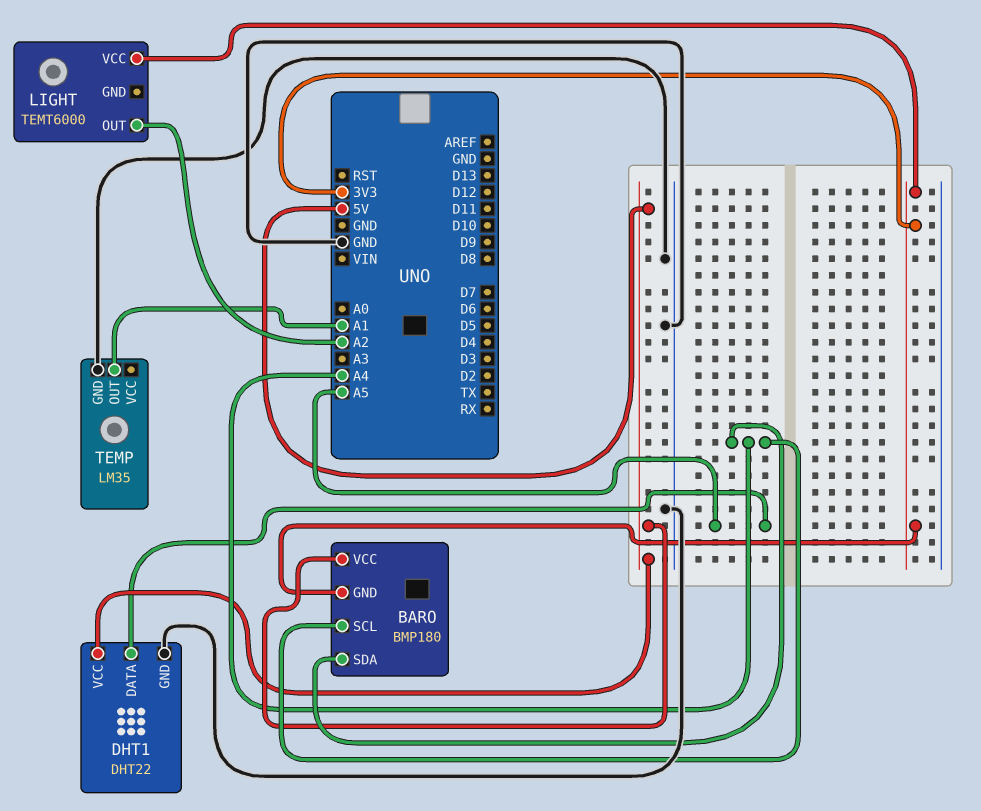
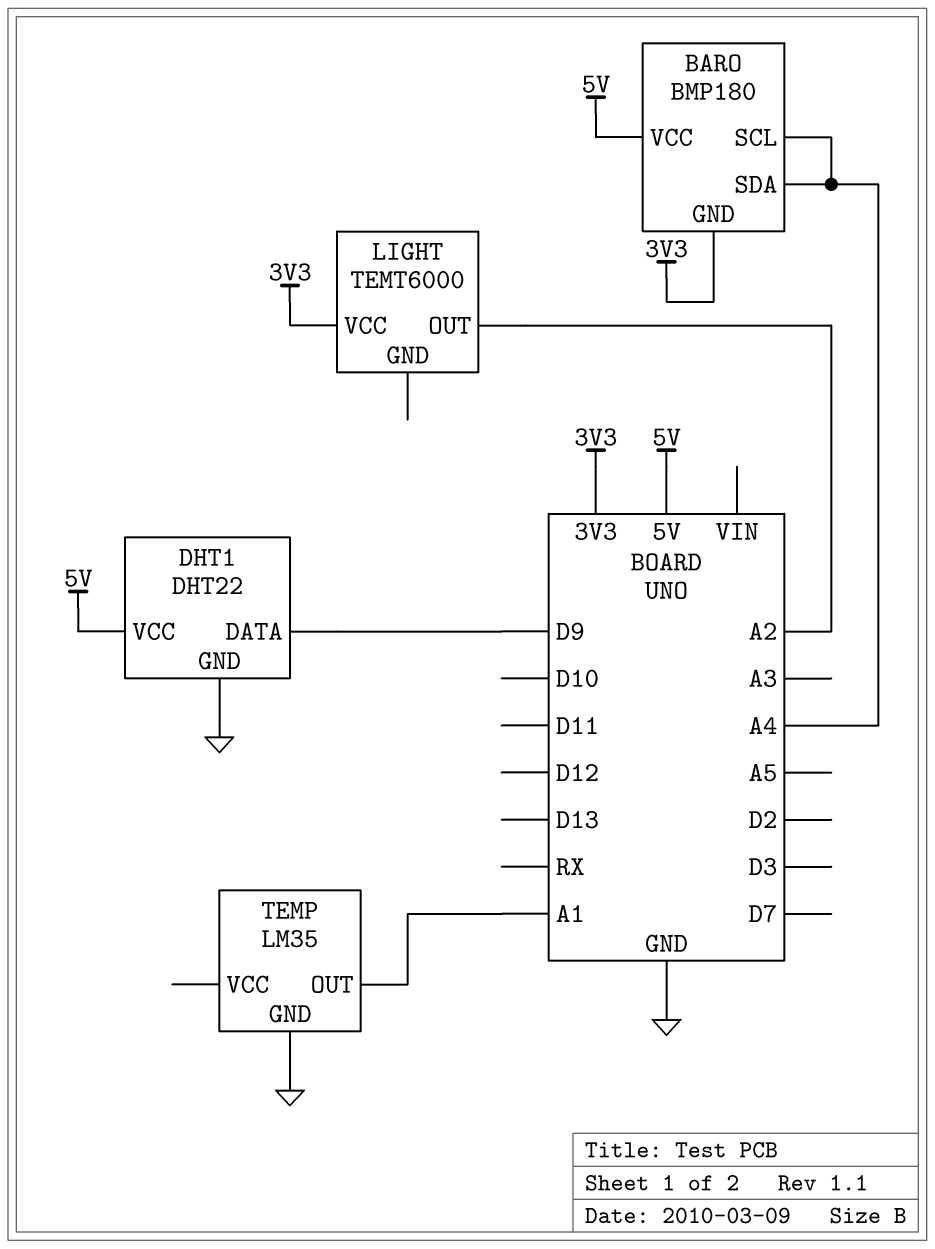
DHT1 pin DATA: A5 -> D9

